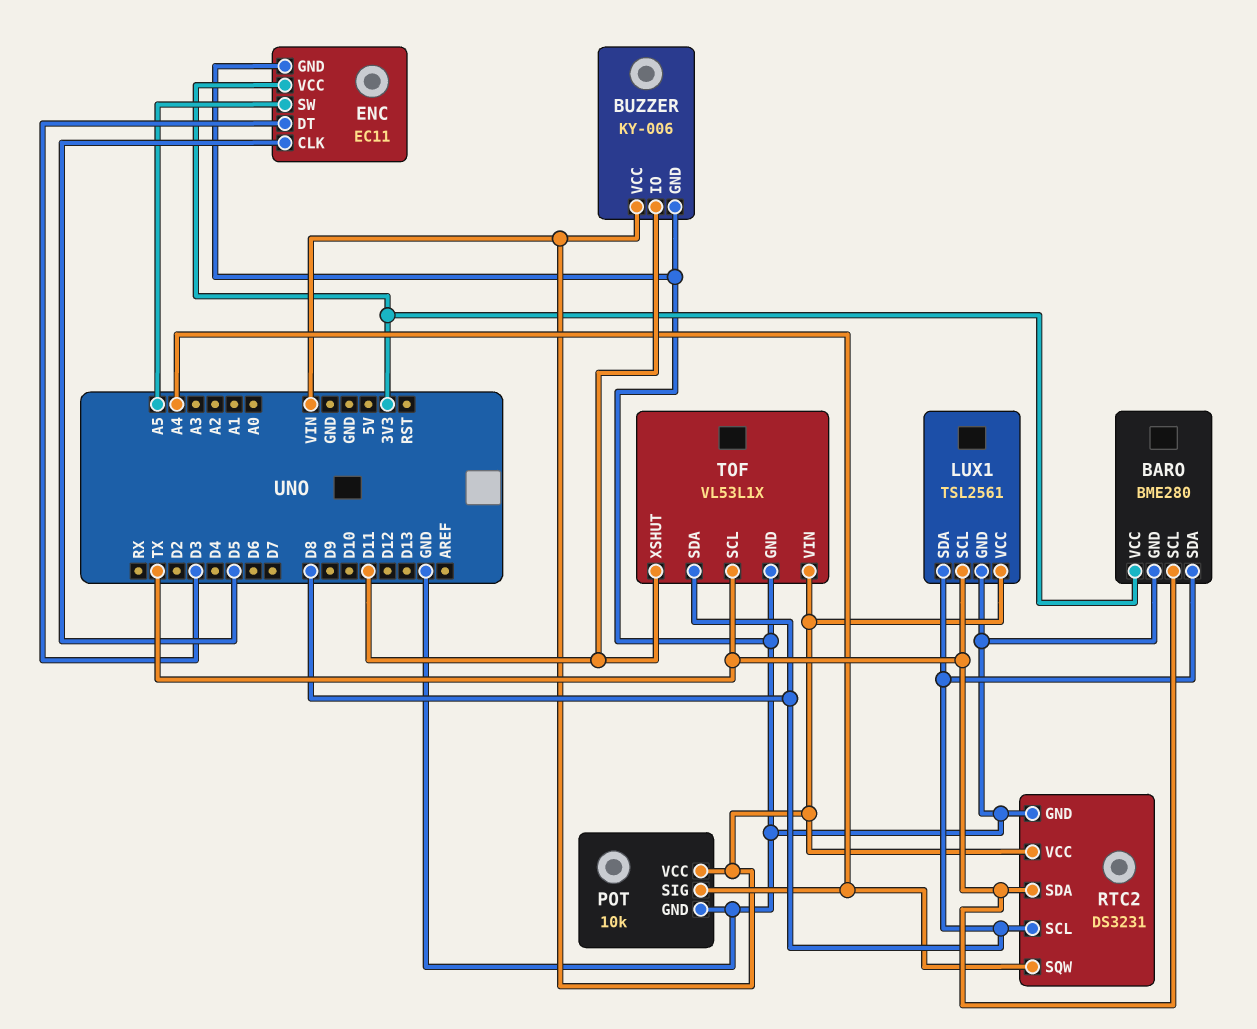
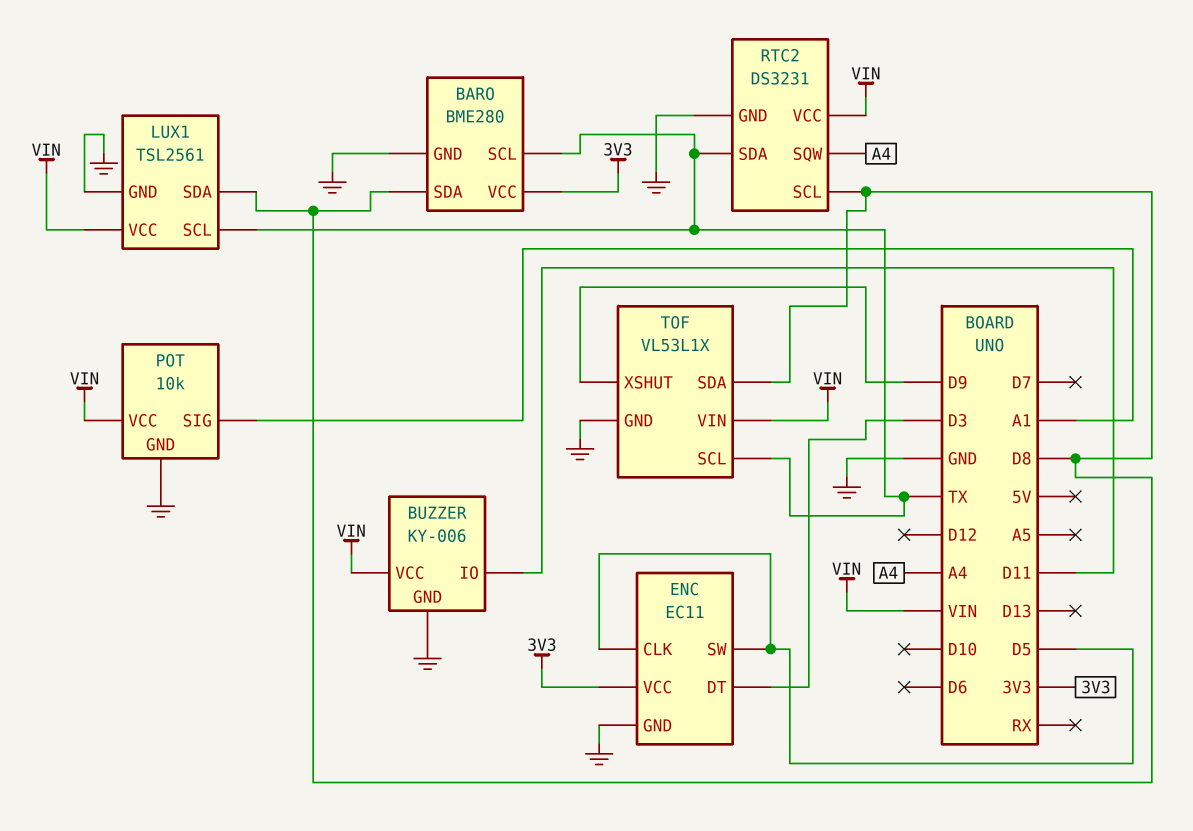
ENC pin SW: A5 -> D5
POT pin SIG: A4 -> A1
TOF pin XSHUT: D11 -> D9

